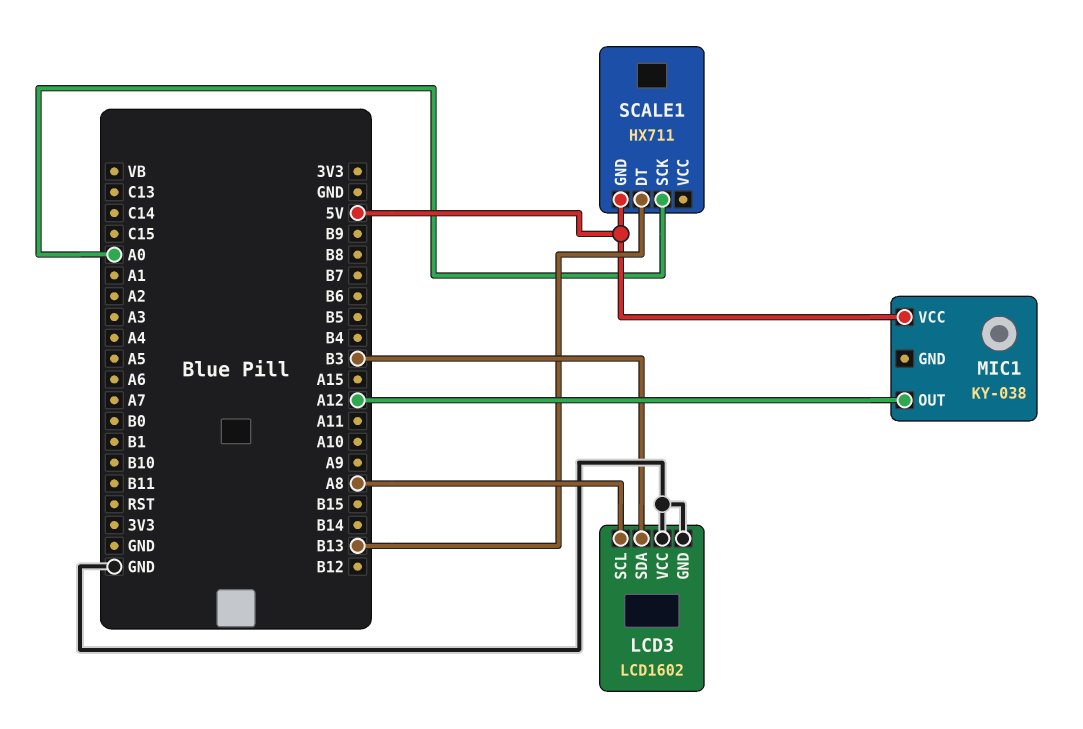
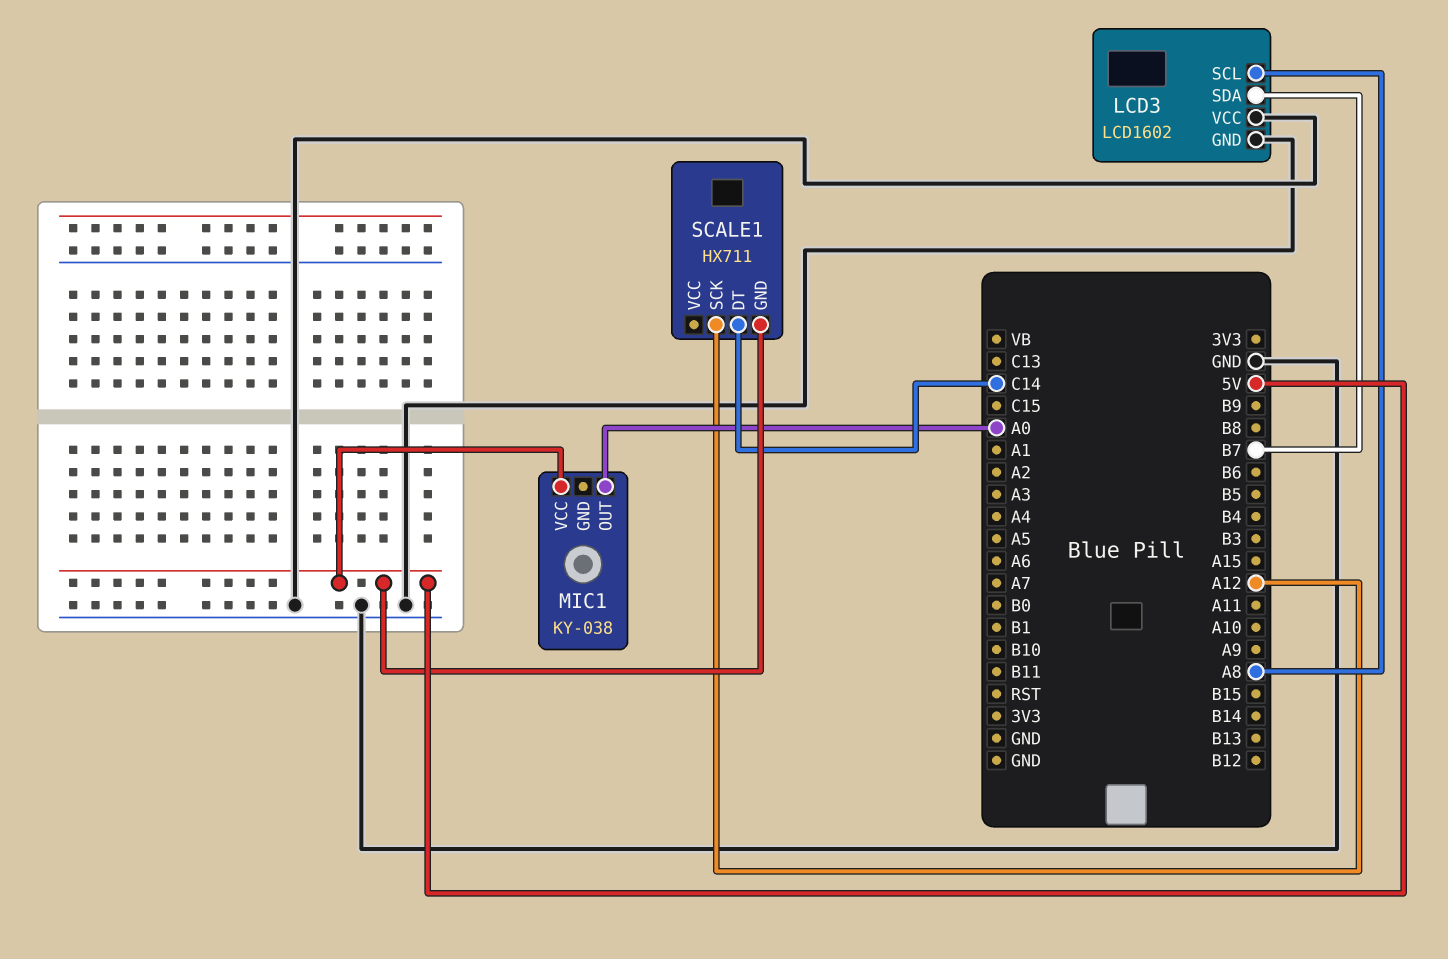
LCD3 pin SDA: B3 -> B7
MIC1 pin OUT: A12 -> A0
SCALE1 pin DT: B13 -> C14
SCALE1 pin SCK: A0 -> A12

